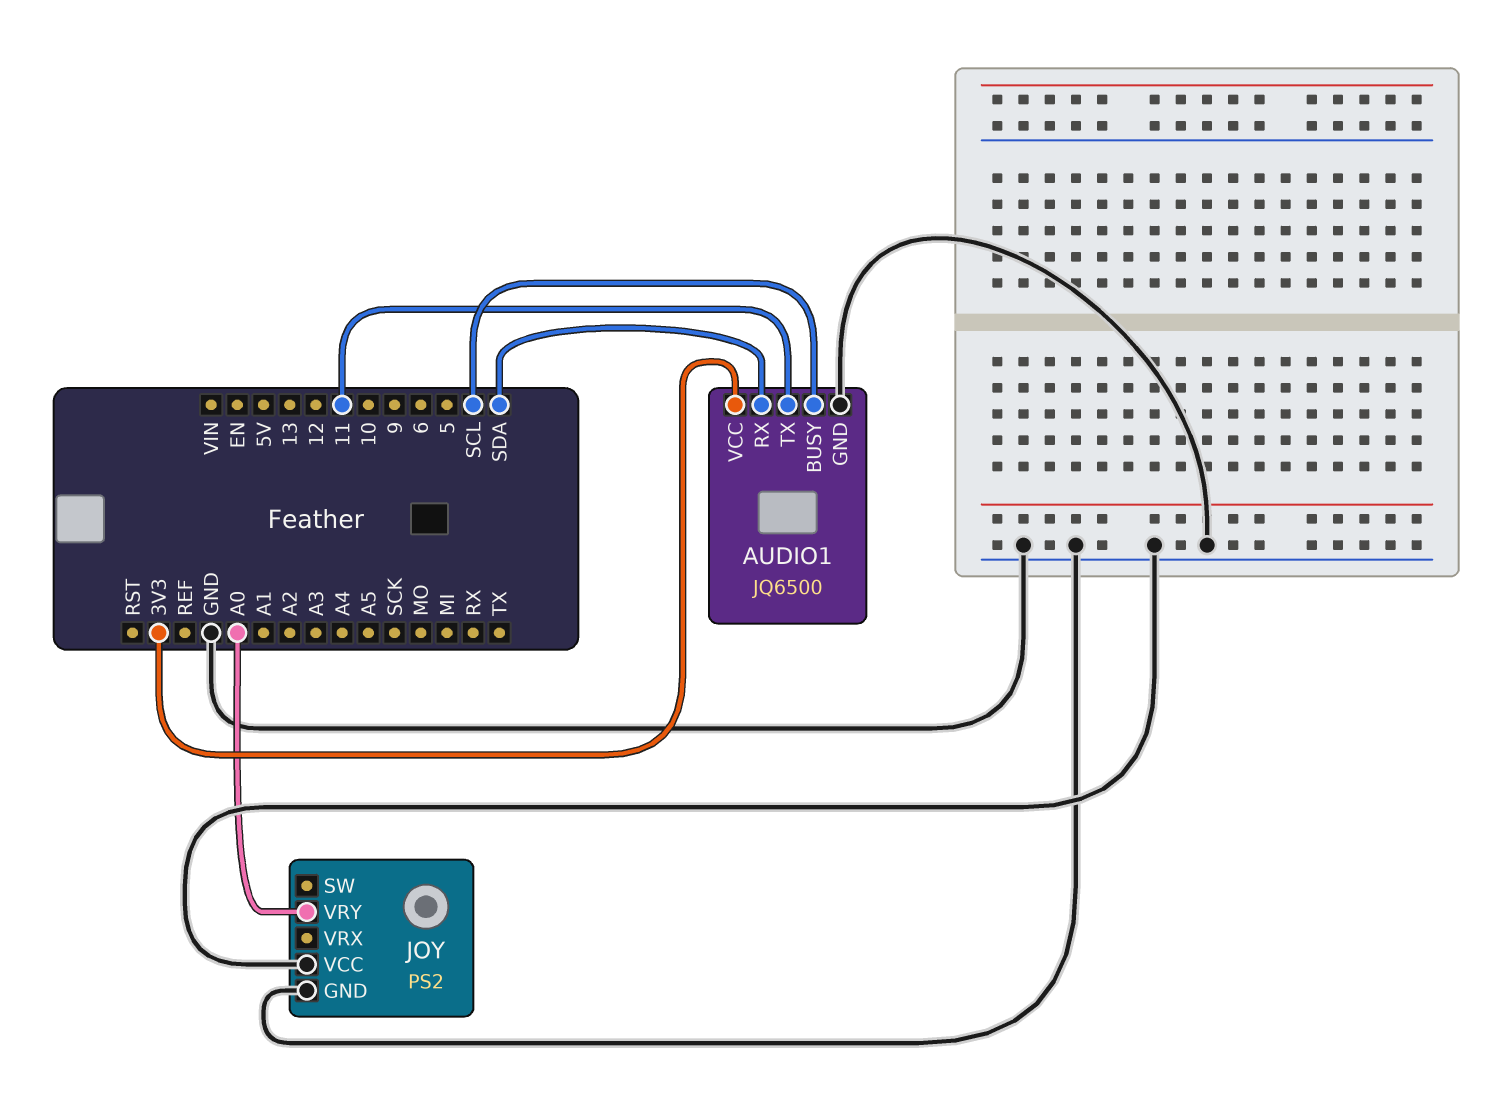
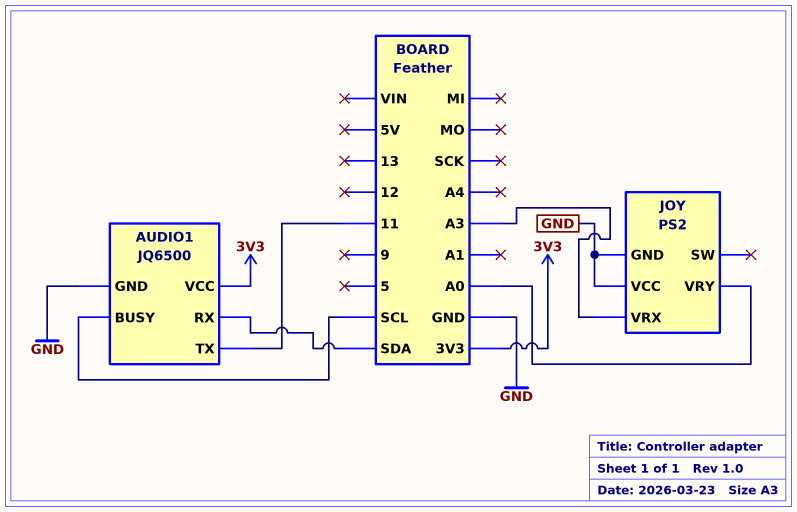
JOY pin VRX: none -> A3

